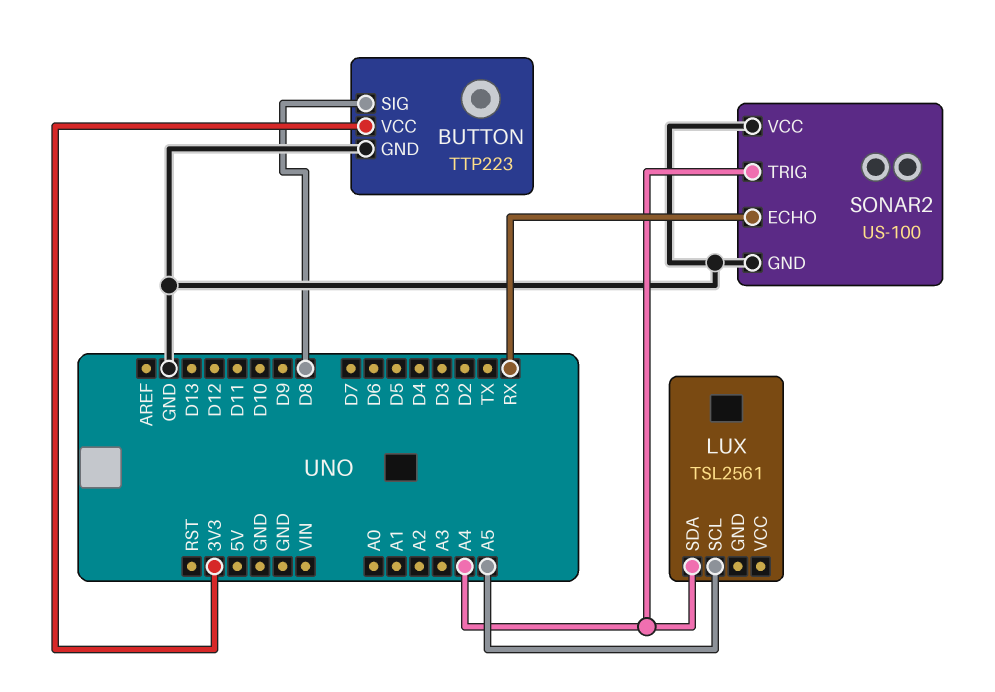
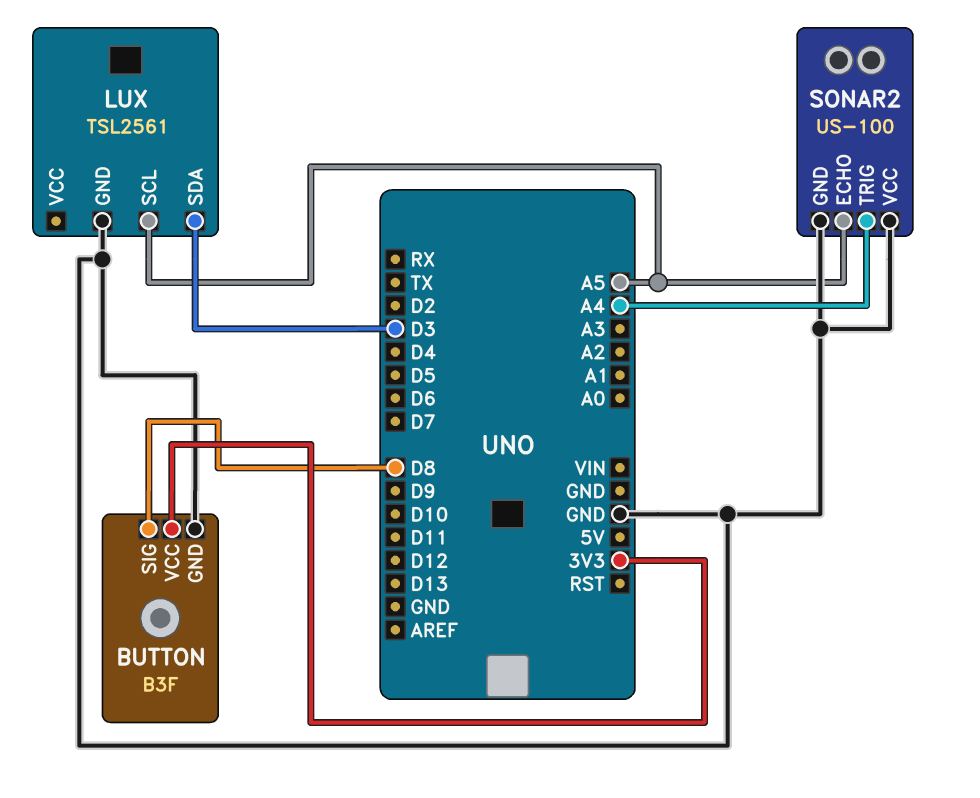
BUTTON: TTP223 -> B3F
LUX pin GND: none -> GND
LUX pin SDA: A4 -> D3
SONAR2 pin ECHO: RX -> A5

